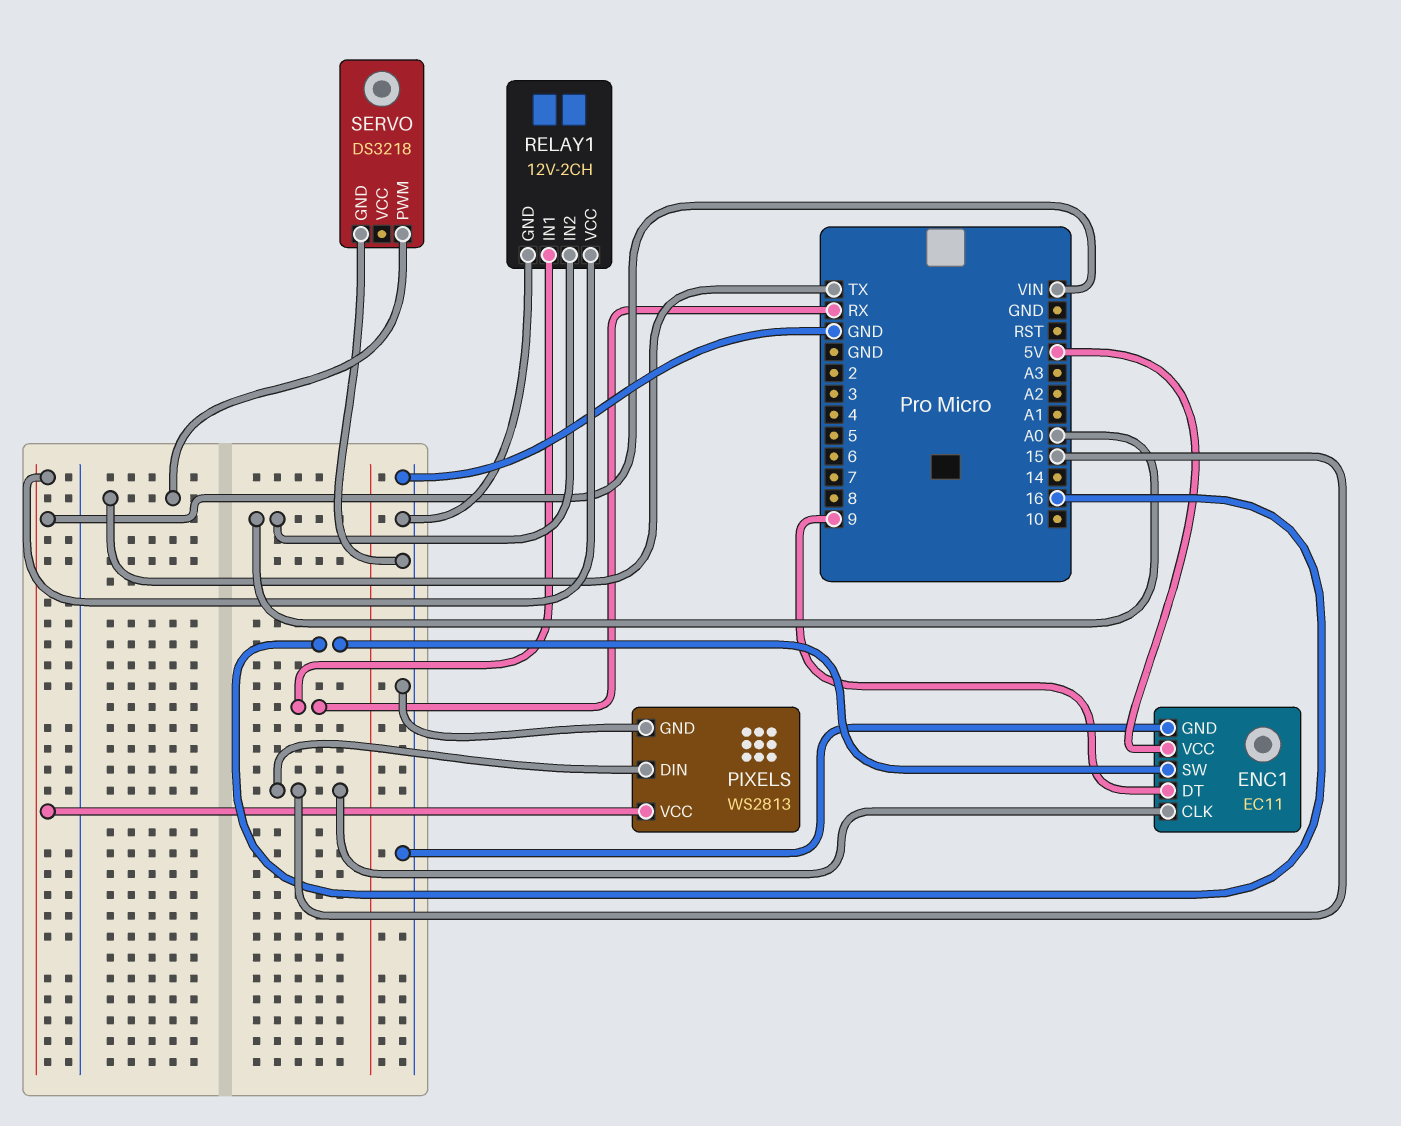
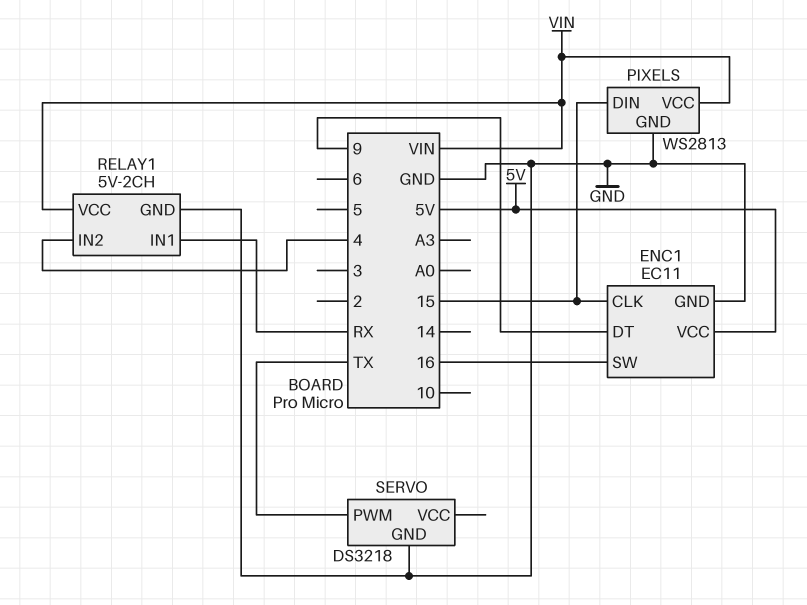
RELAY1: 12V-2CH -> 5V-2CH
RELAY1 pin IN2: A0 -> 4

